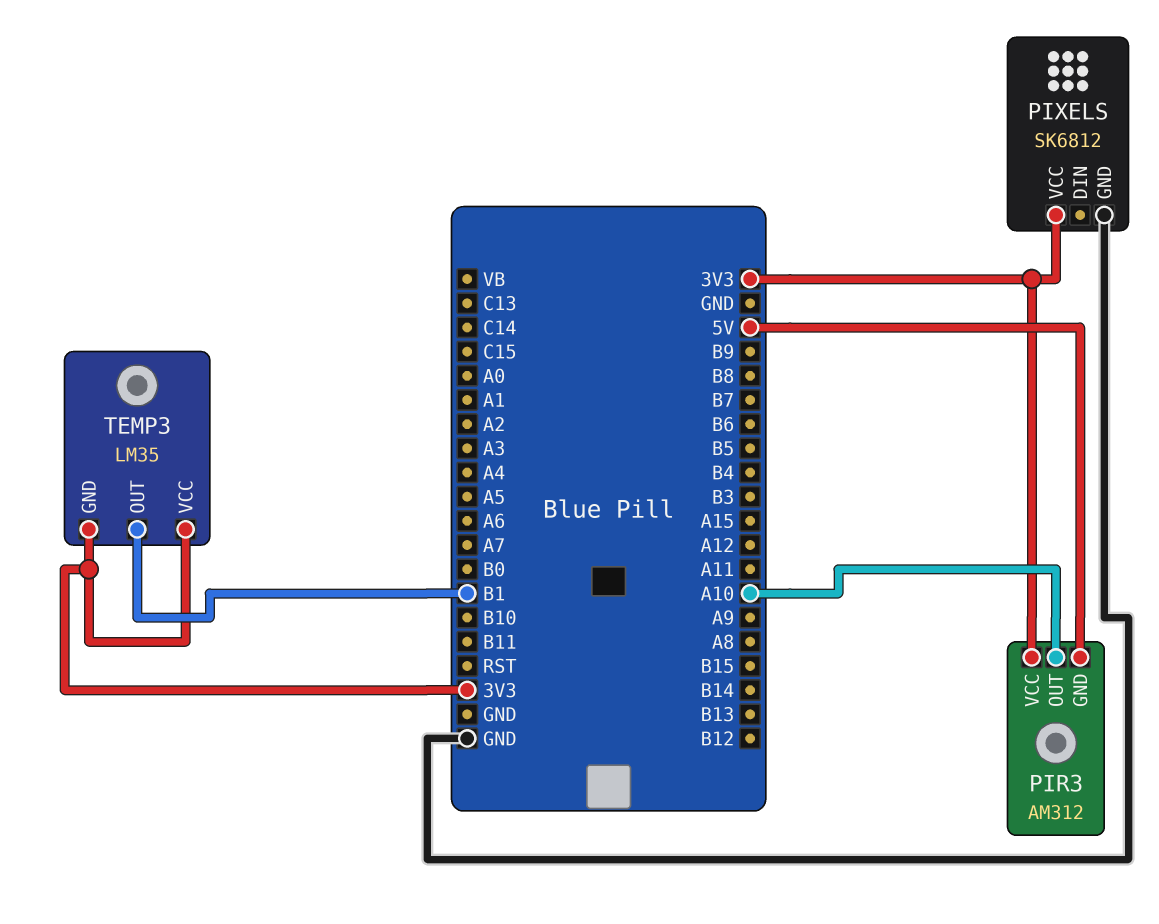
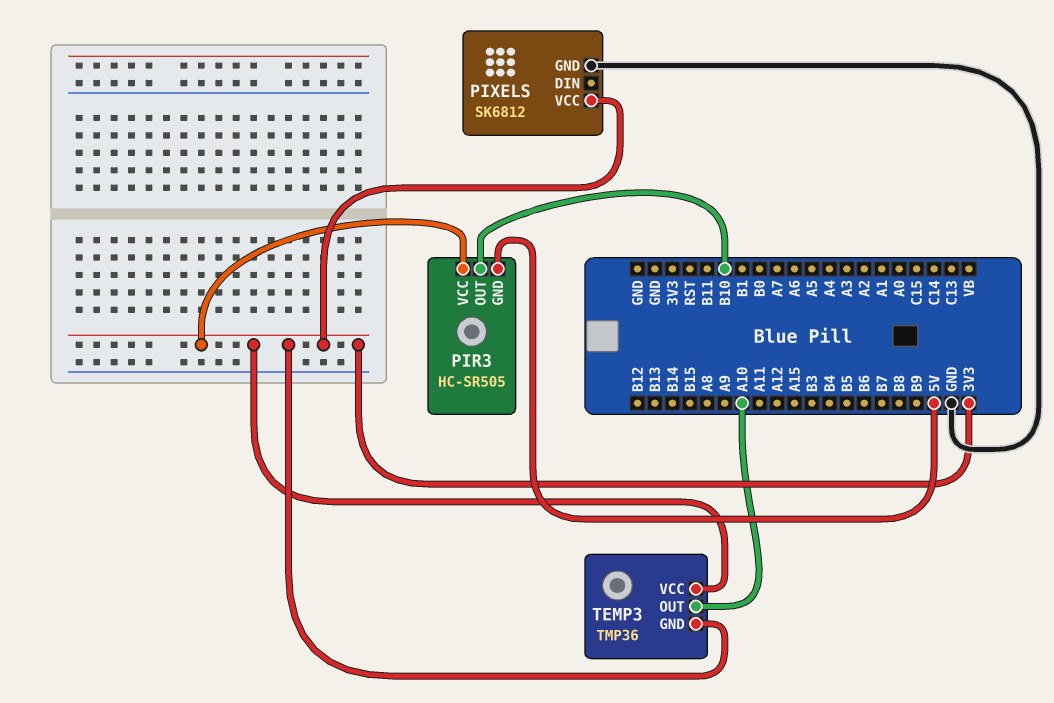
PIR3: AM312 -> HC-SR505
PIR3 pin OUT: A10 -> B10
TEMP3: LM35 -> TMP36
TEMP3 pin OUT: B1 -> A10

